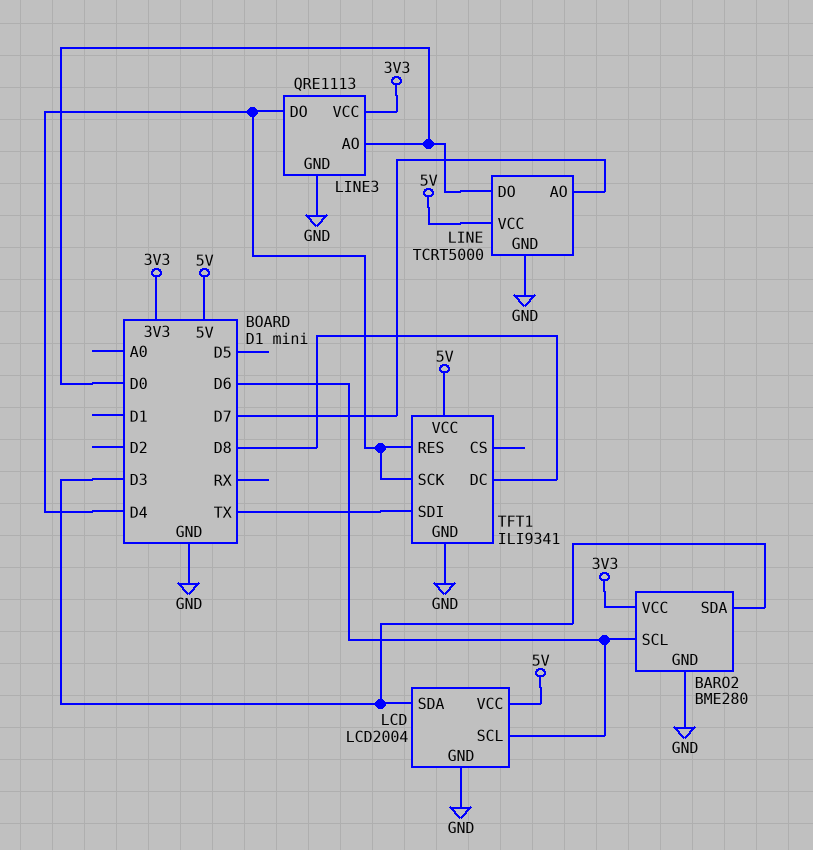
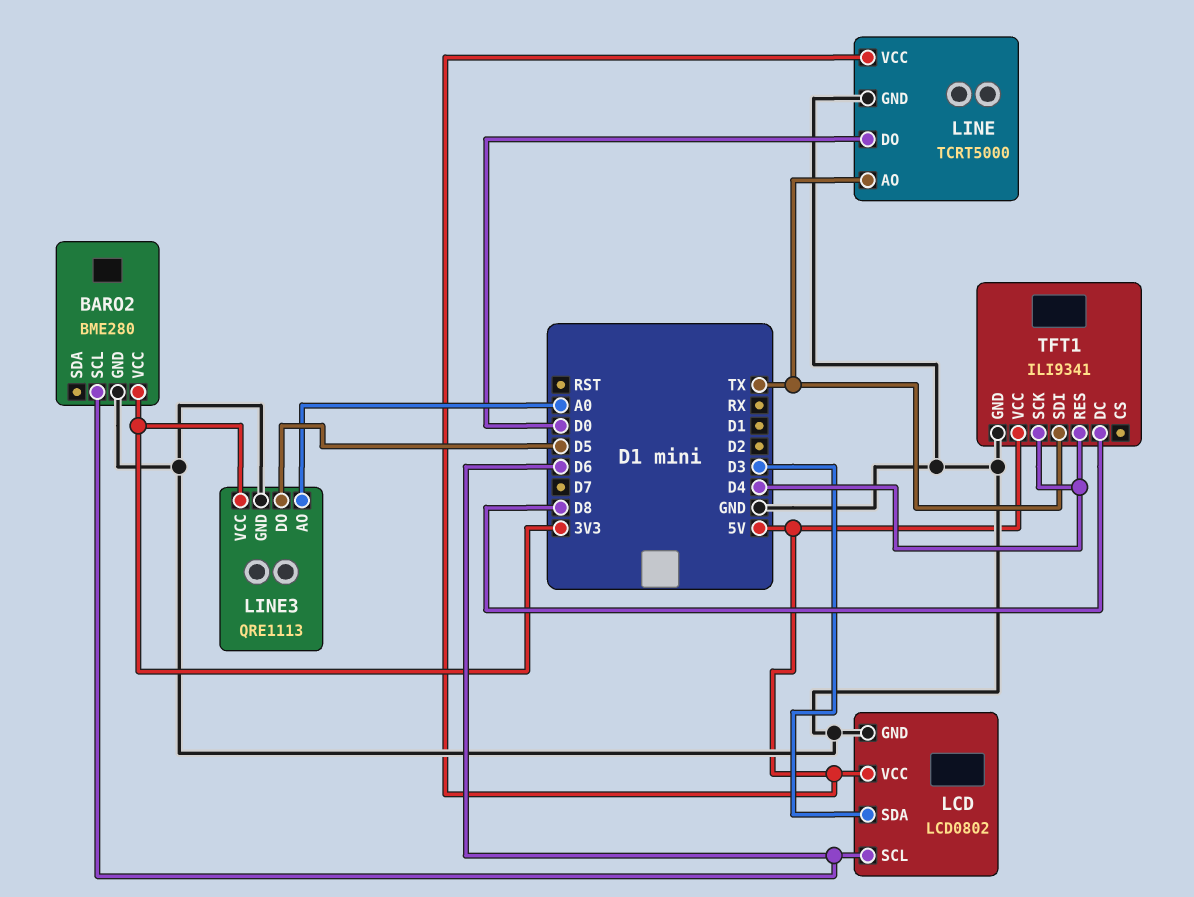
BARO2 pin SDA: D3 -> none
LCD: LCD2004 -> LCD0802
LINE pin AO: D7 -> TX
LINE3 pin AO: D0 -> A0
LINE3 pin DO: D4 -> D5

